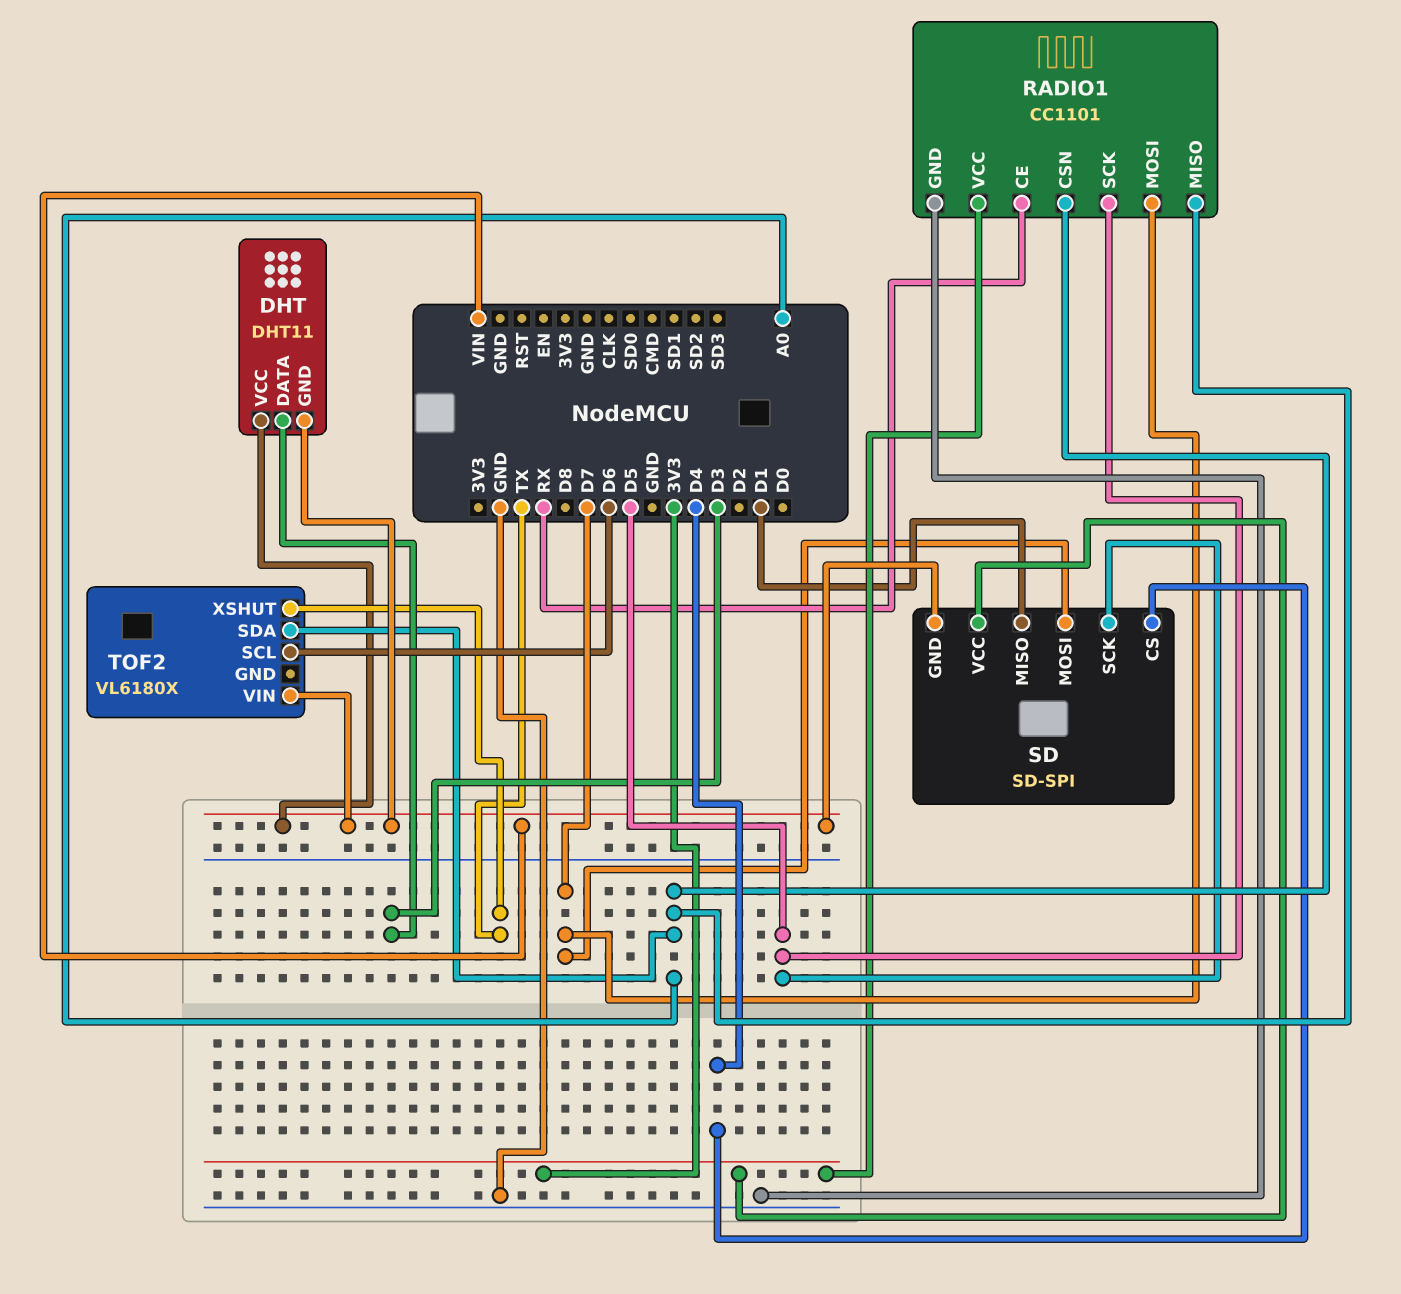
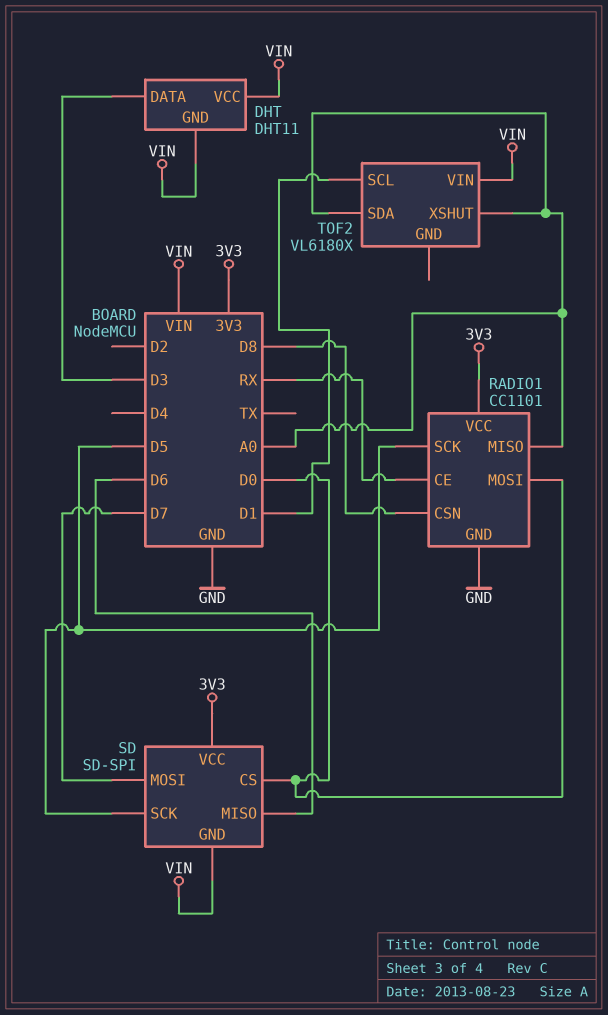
RADIO1 pin CSN: A0 -> D8
RADIO1 pin MOSI: D7 -> D0
SD pin CS: D4 -> D0
SD pin MISO: D1 -> D6
TOF2 pin SCL: D6 -> D1
TOF2 pin XSHUT: TX -> A0

